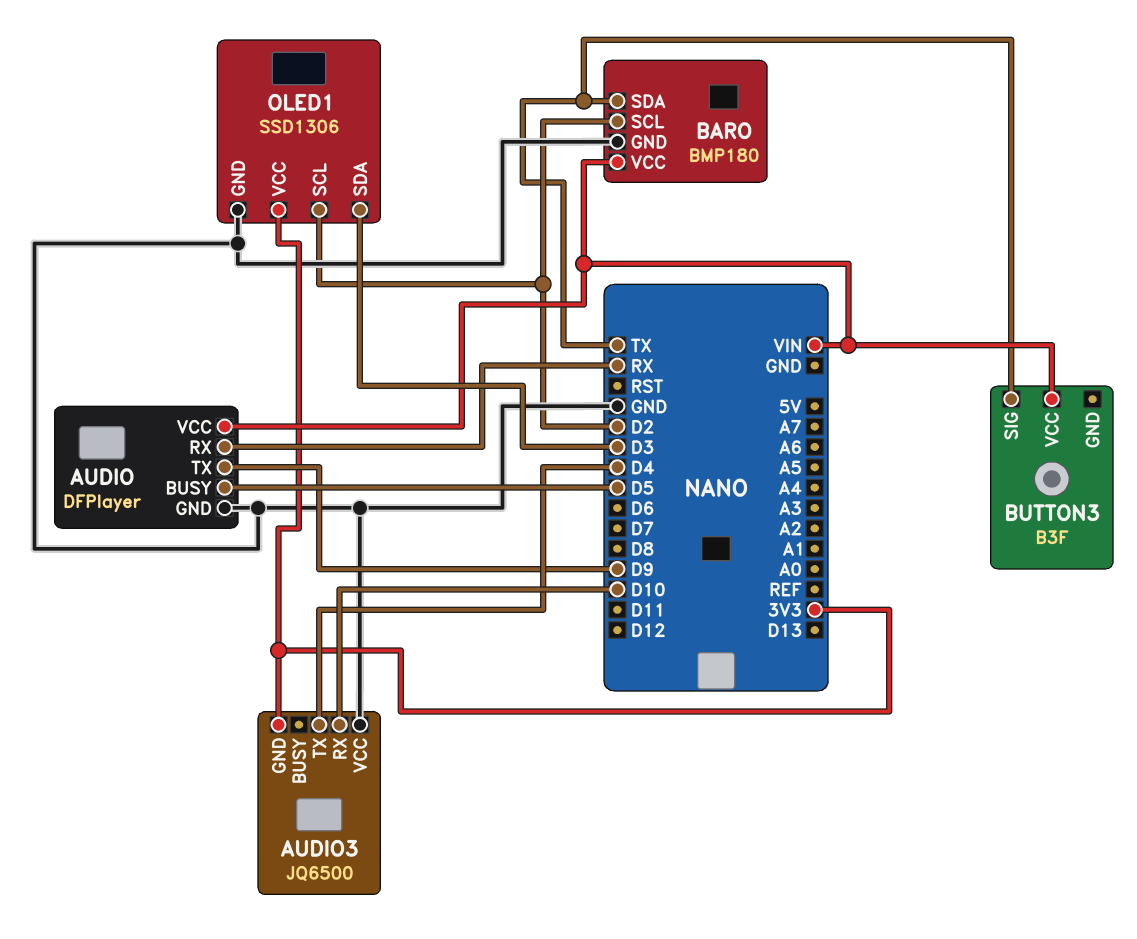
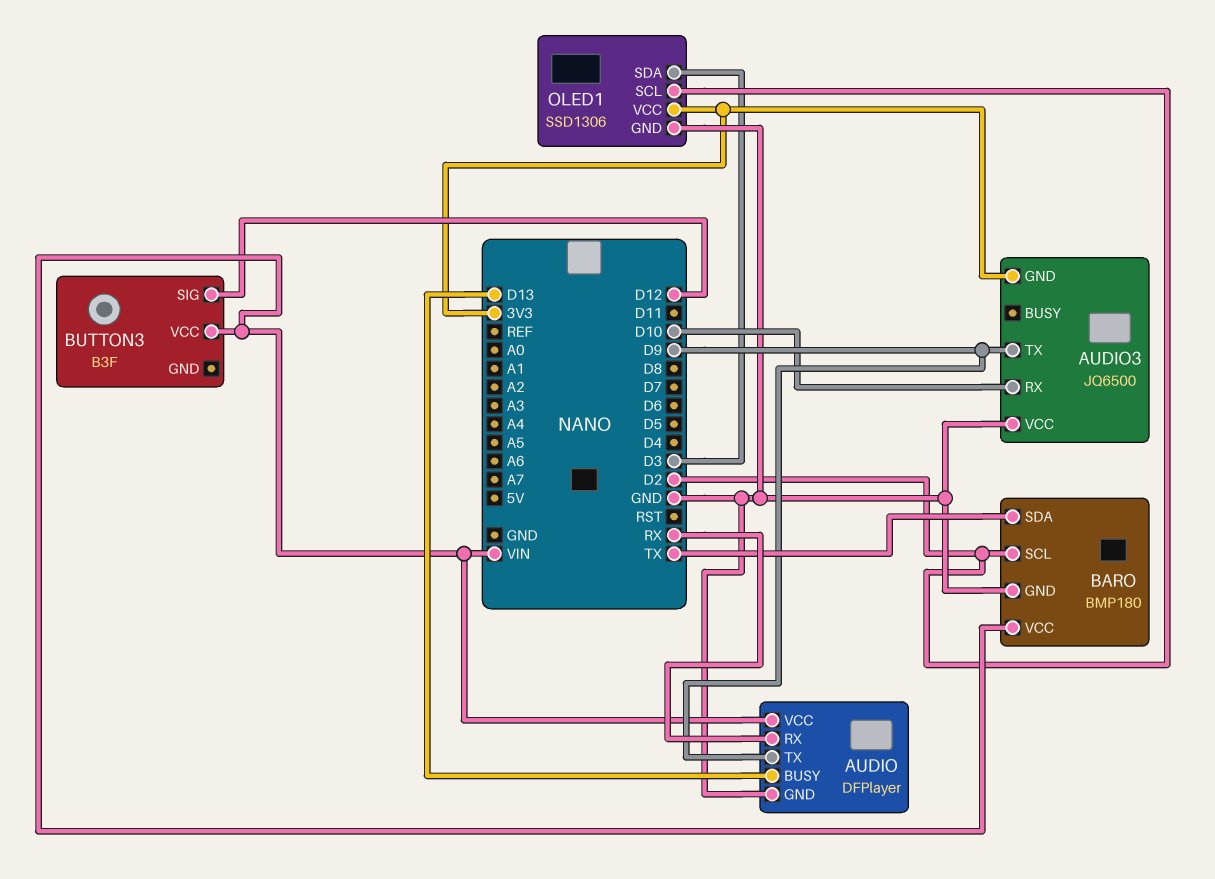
AUDIO pin BUSY: D5 -> D13
AUDIO3 pin TX: D4 -> D9
BUTTON3 pin SIG: TX -> D12

